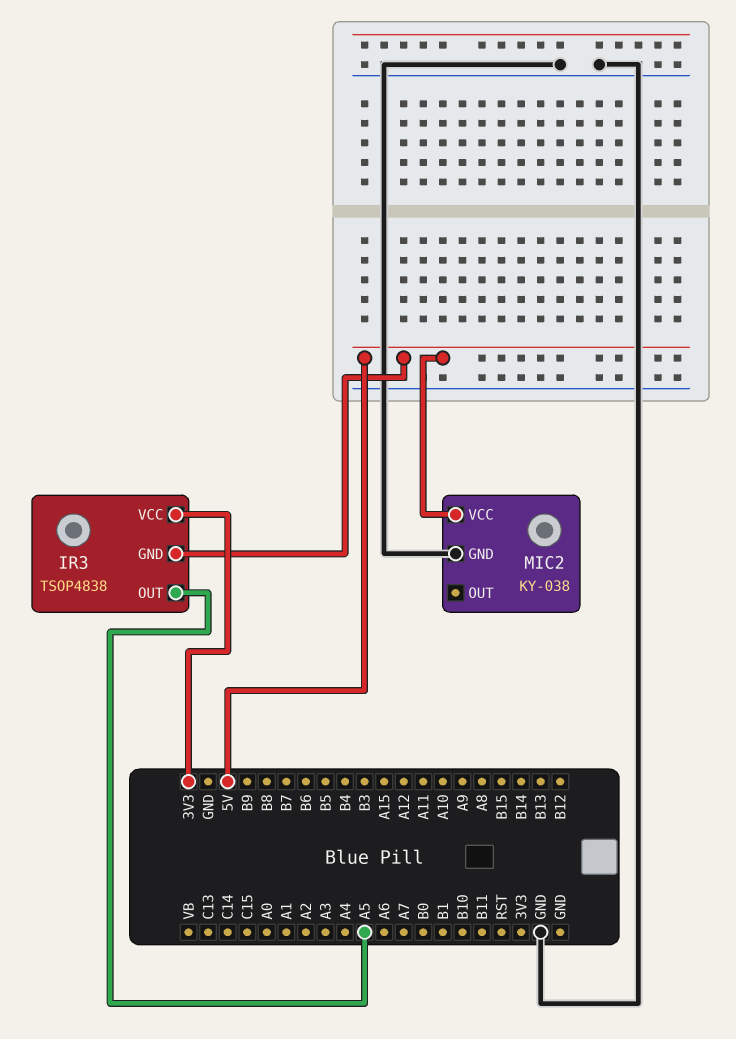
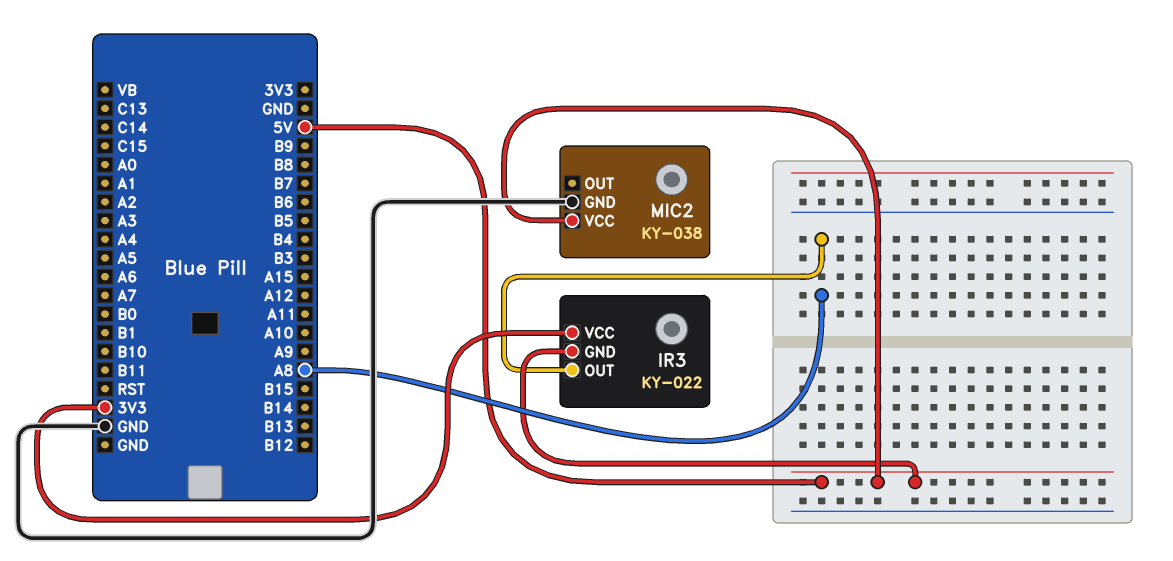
IR3: TSOP4838 -> KY-022
IR3 pin OUT: A5 -> A8

